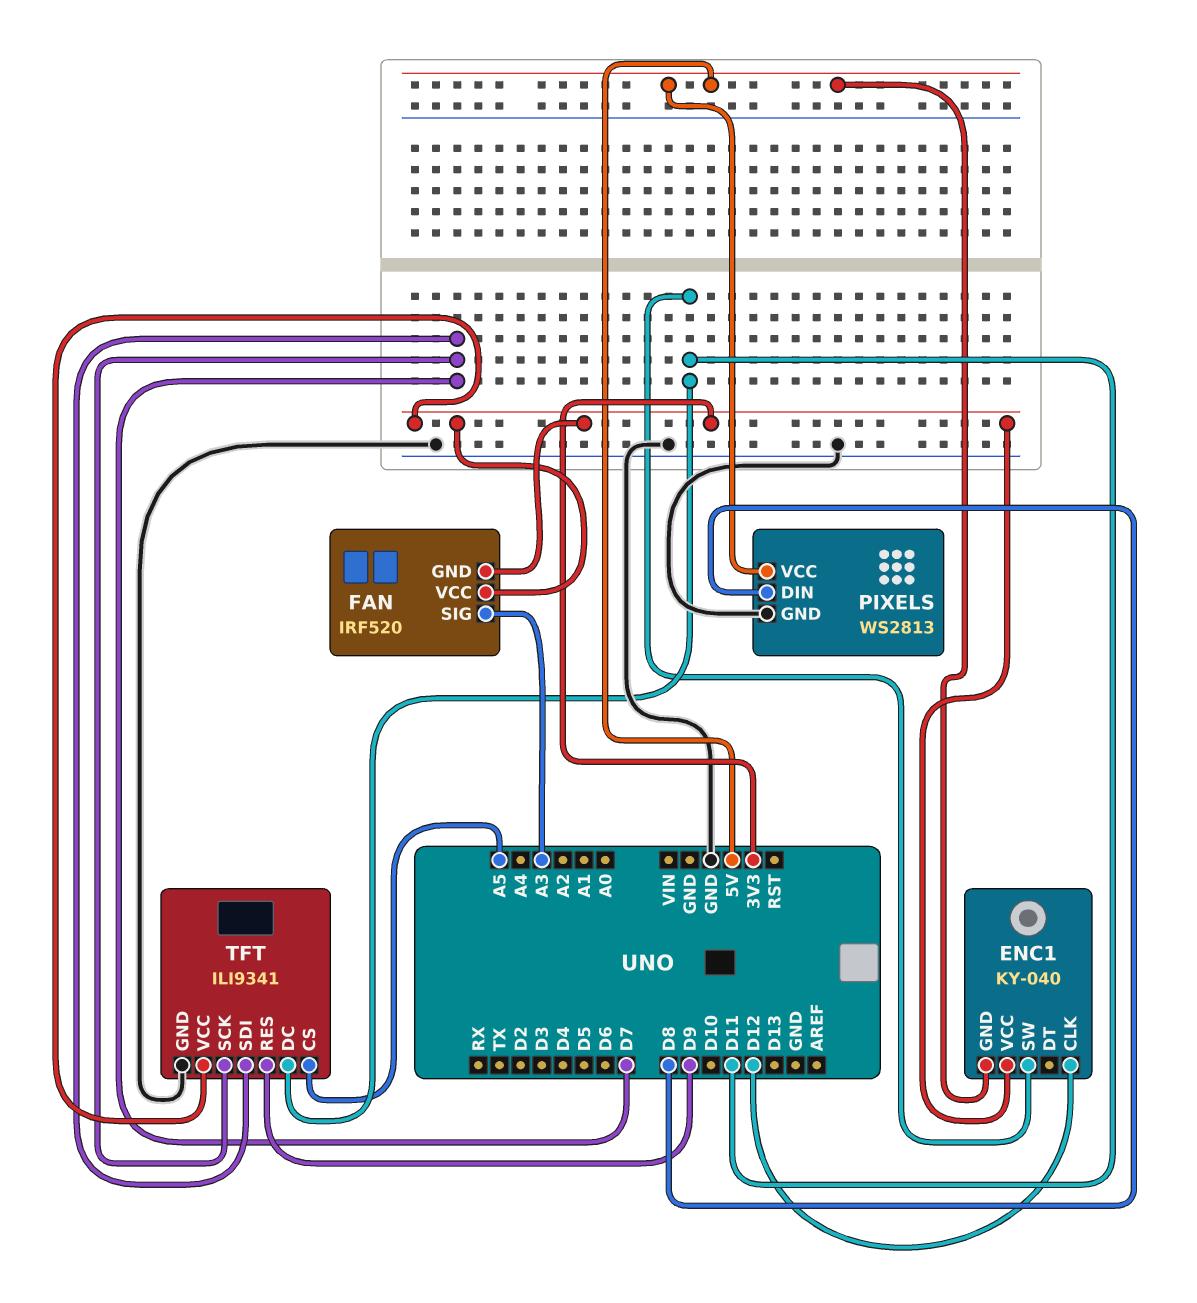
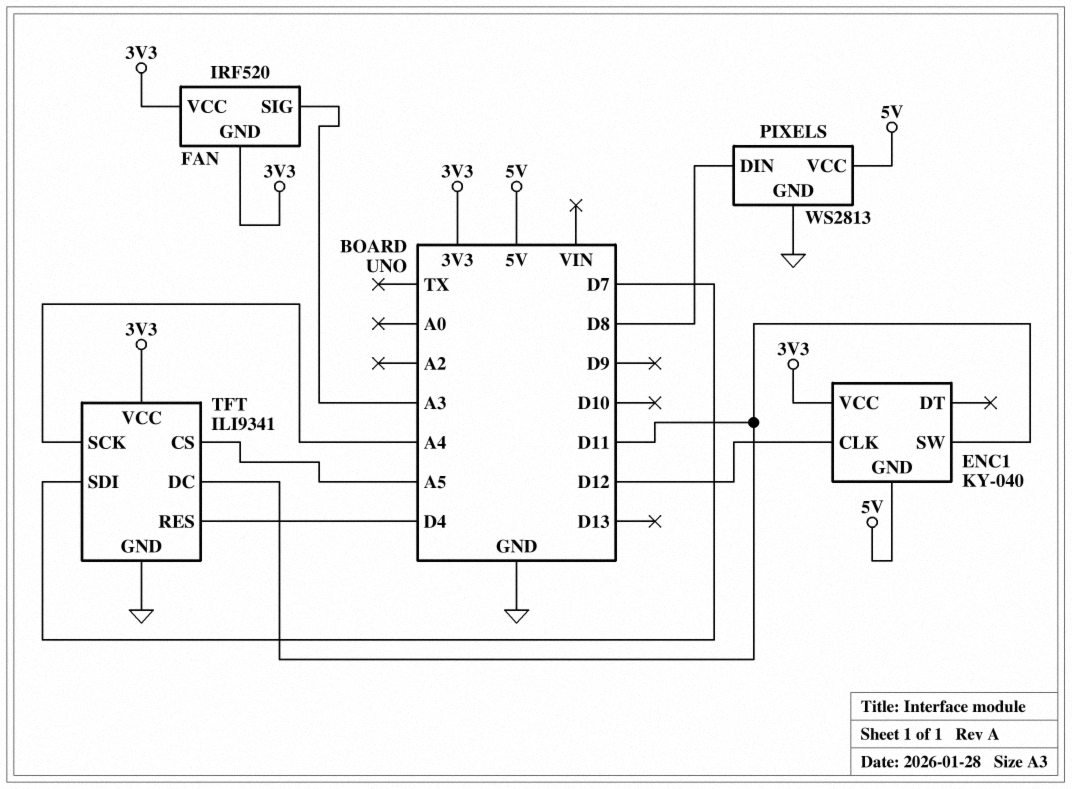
TFT pin RES: D9 -> D4
TFT pin SCK: D7 -> A4

